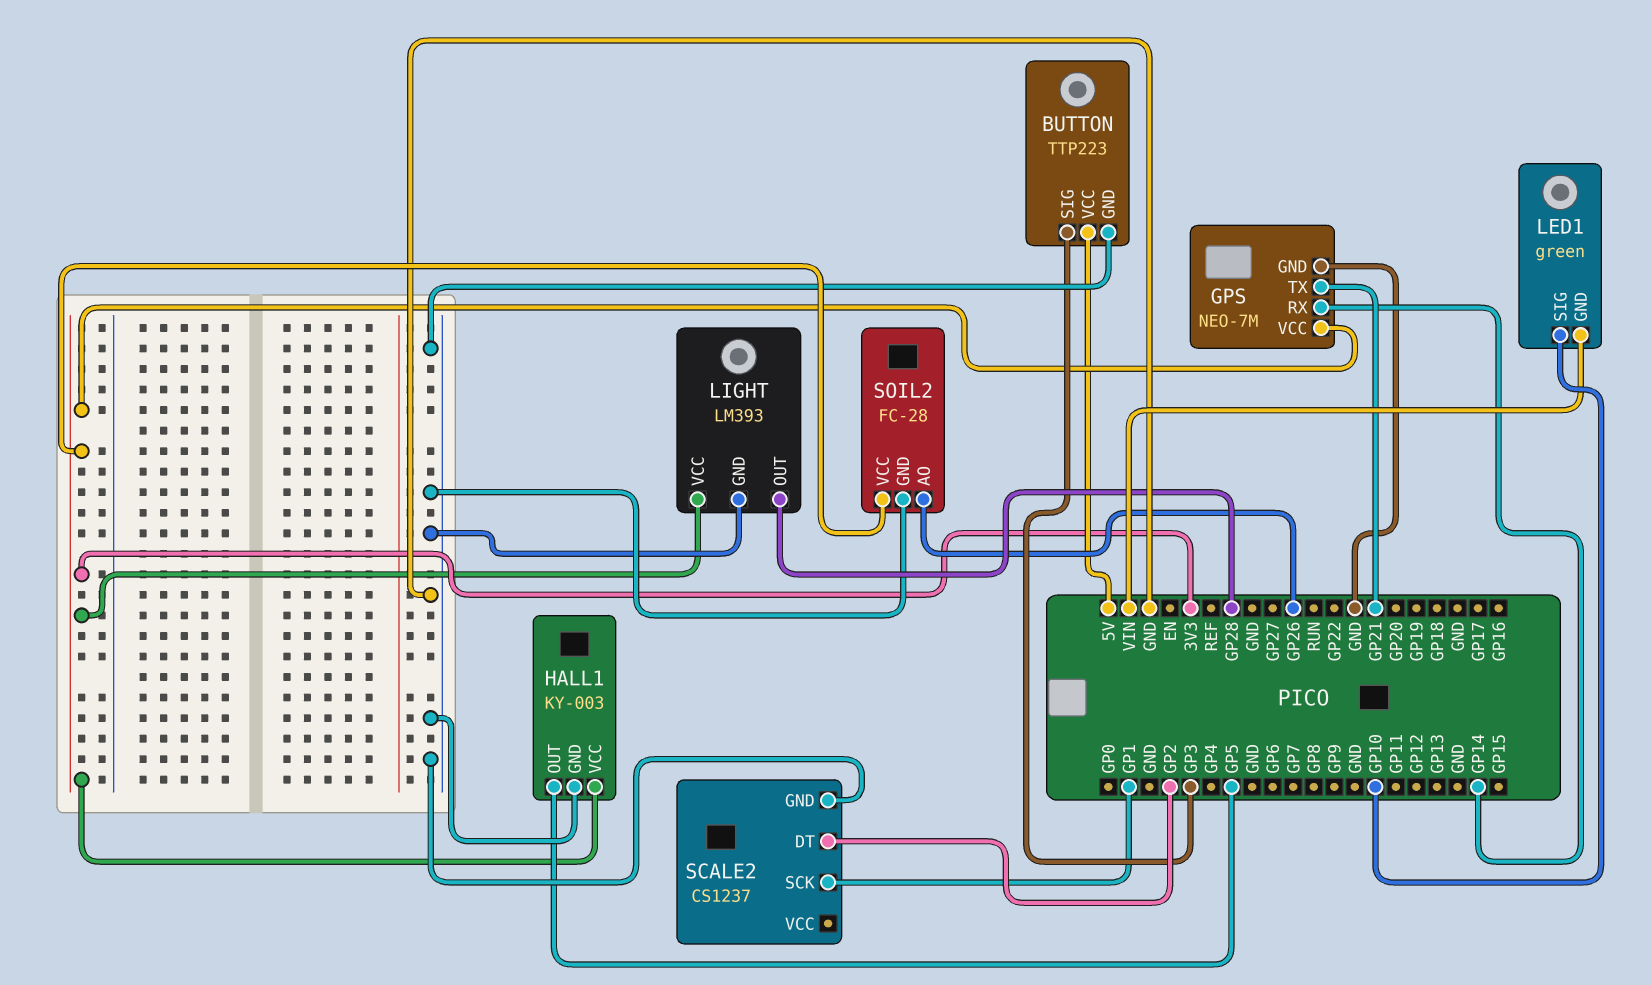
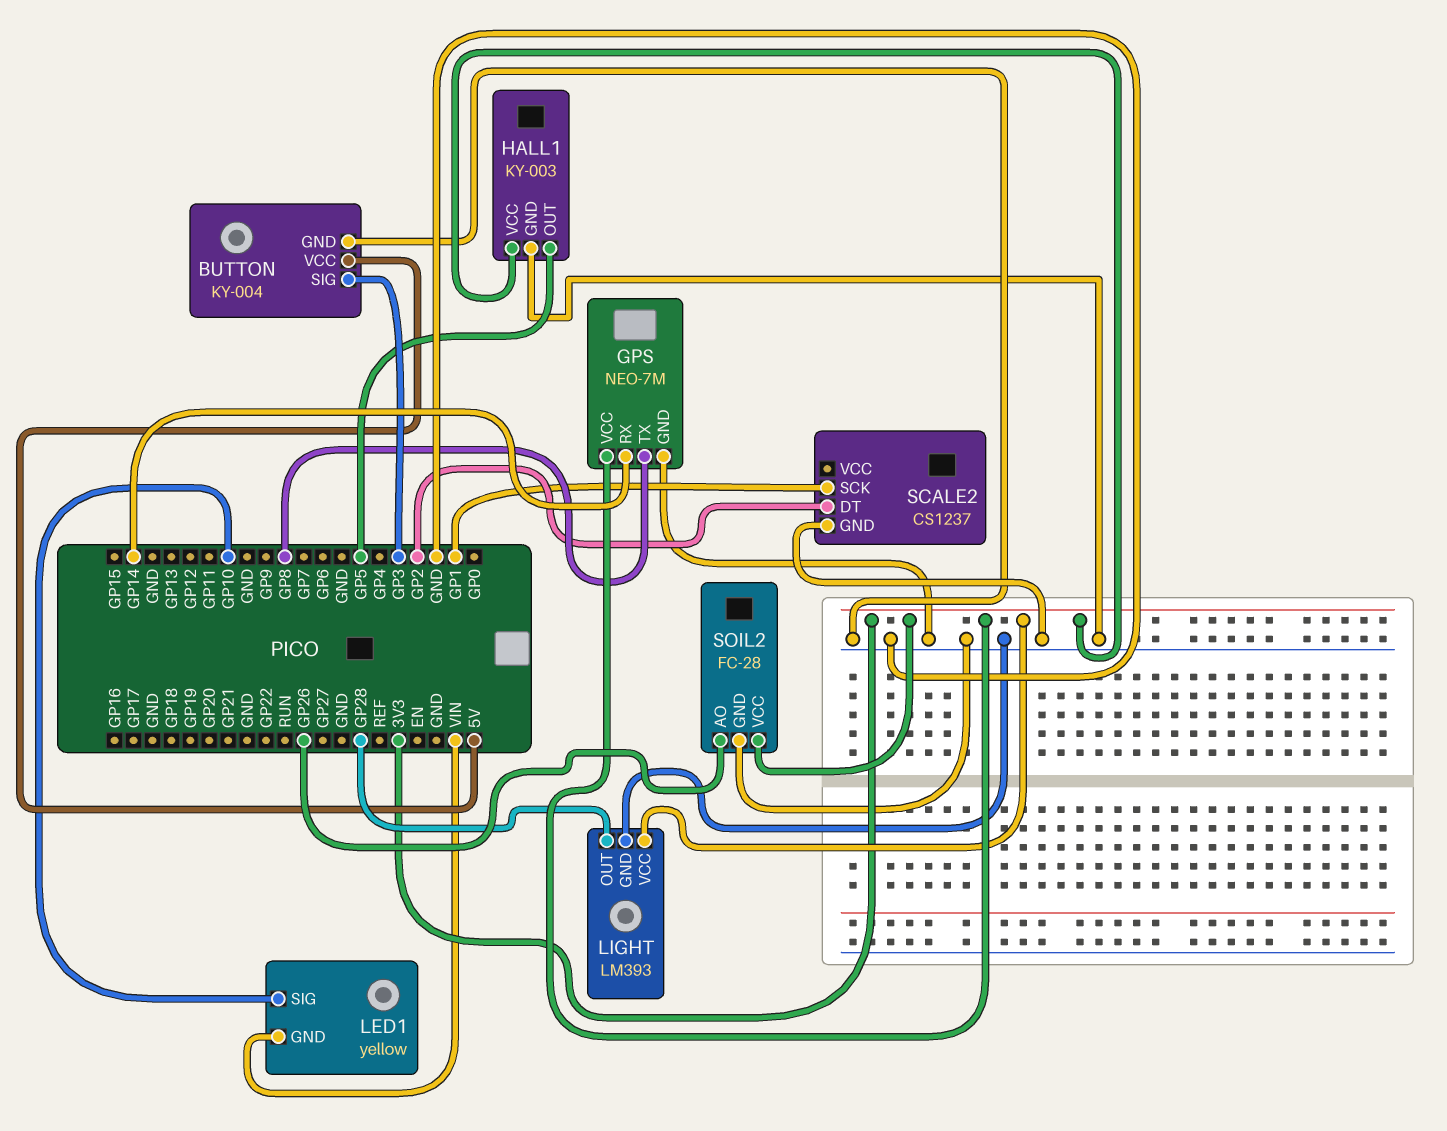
BUTTON: TTP223 -> KY-004
GPS pin TX: GP21 -> GP8
LED1: green -> yellow

